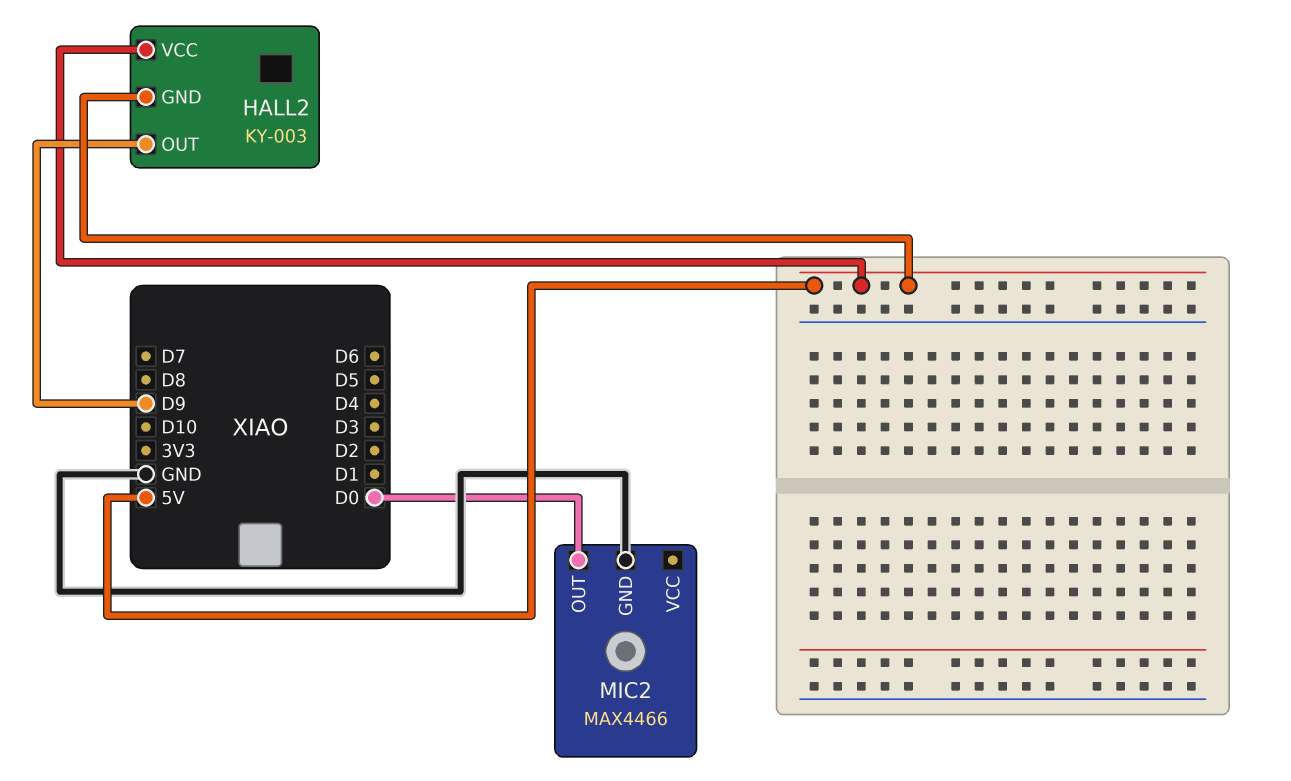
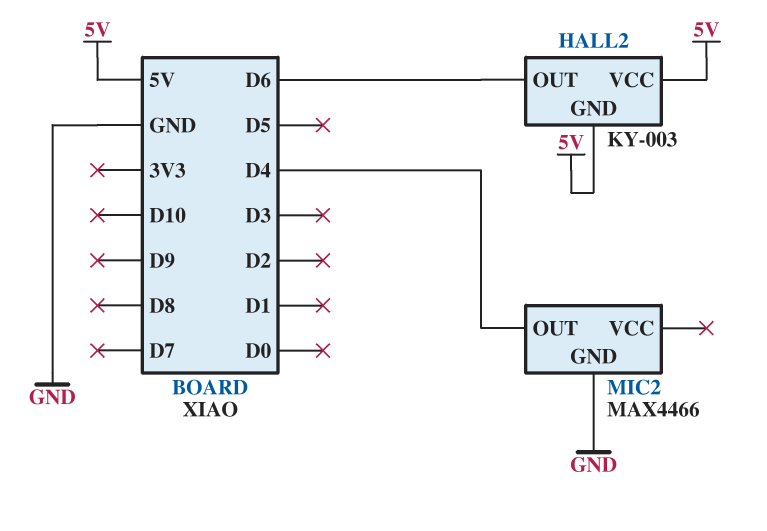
HALL2 pin OUT: D9 -> D6
MIC2 pin OUT: D0 -> D4

